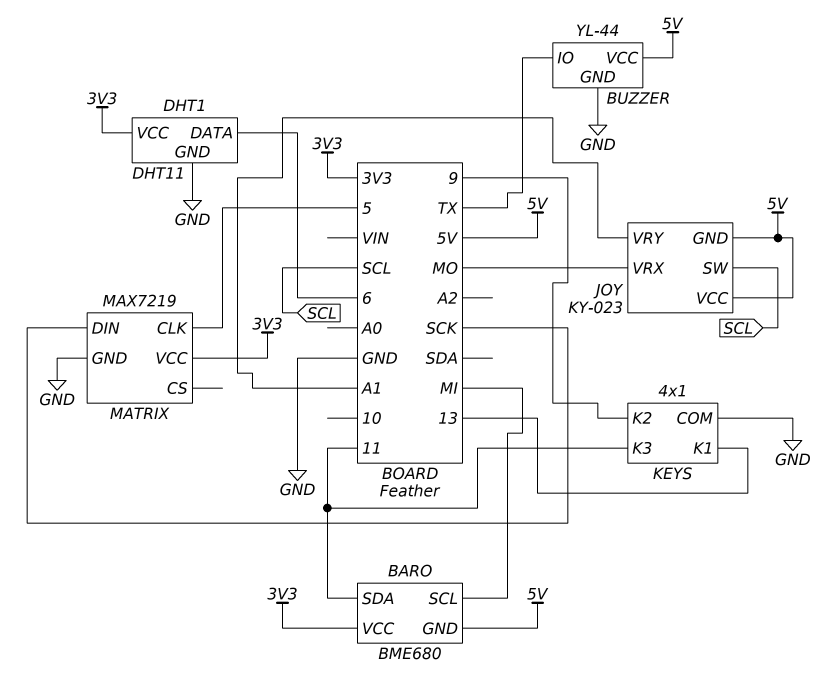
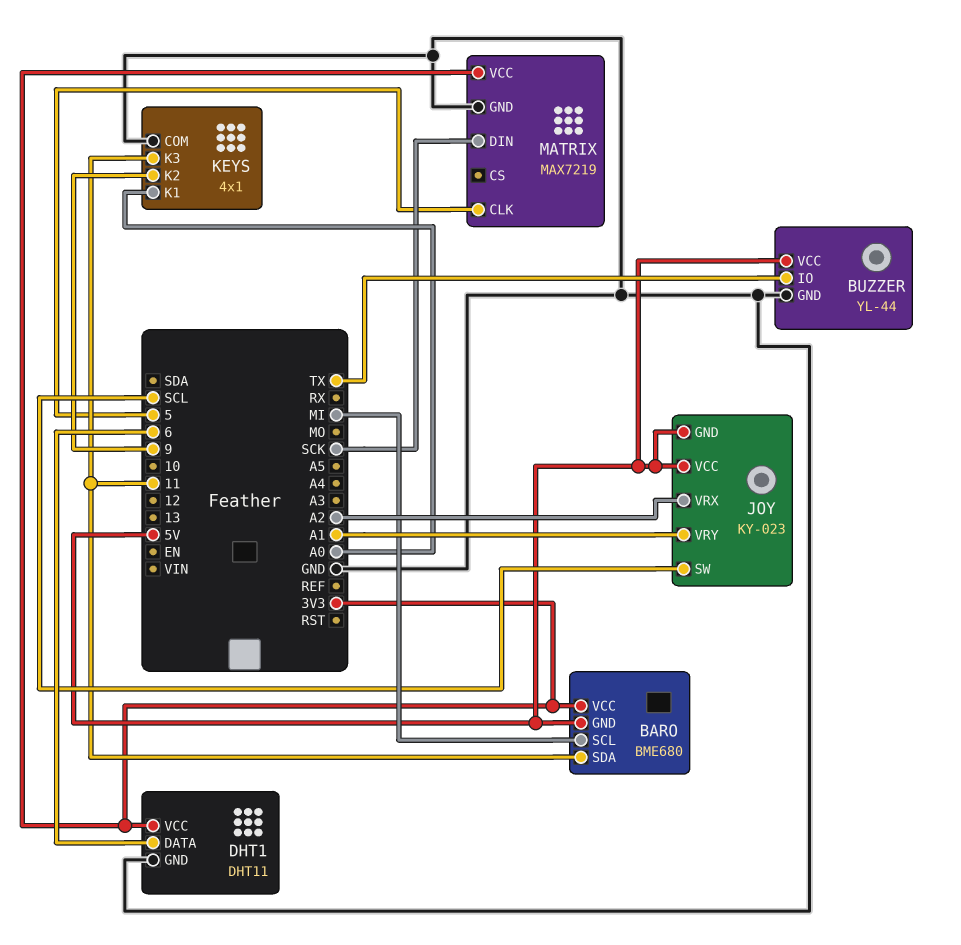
JOY pin VRX: MO -> A2
KEYS pin K1: 13 -> A0

